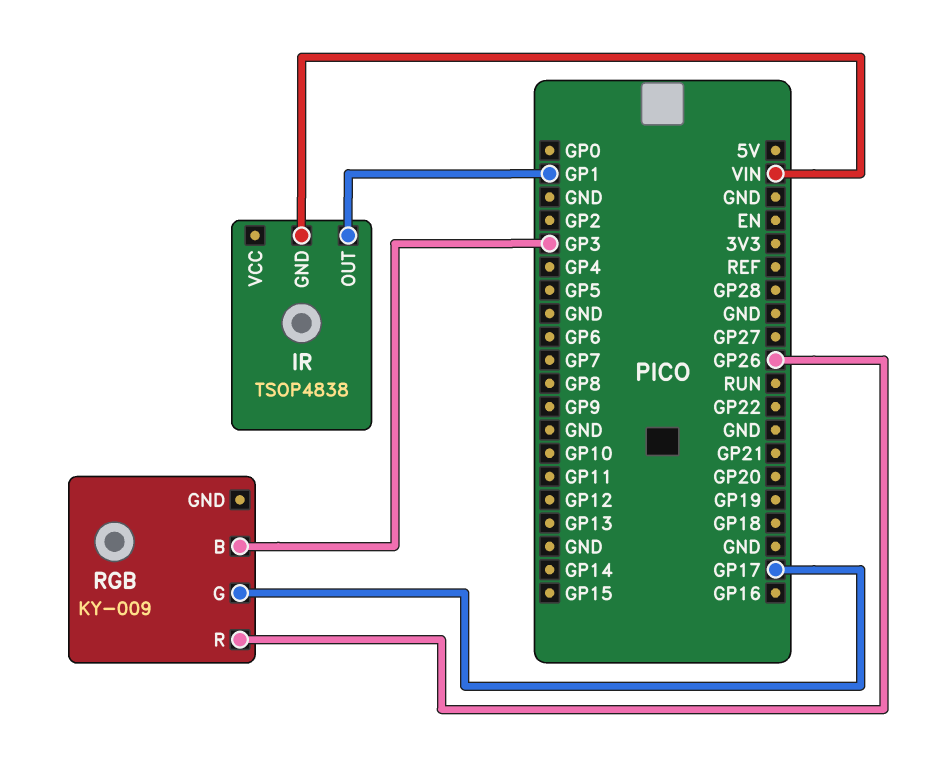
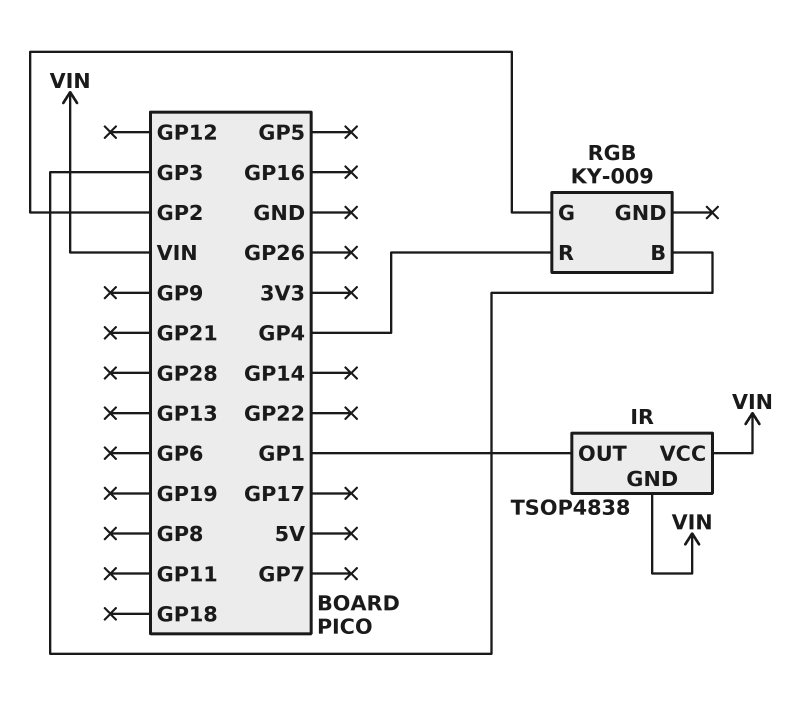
IR pin VCC: none -> VIN
RGB pin G: GP17 -> GP2
RGB pin R: GP26 -> GP4

